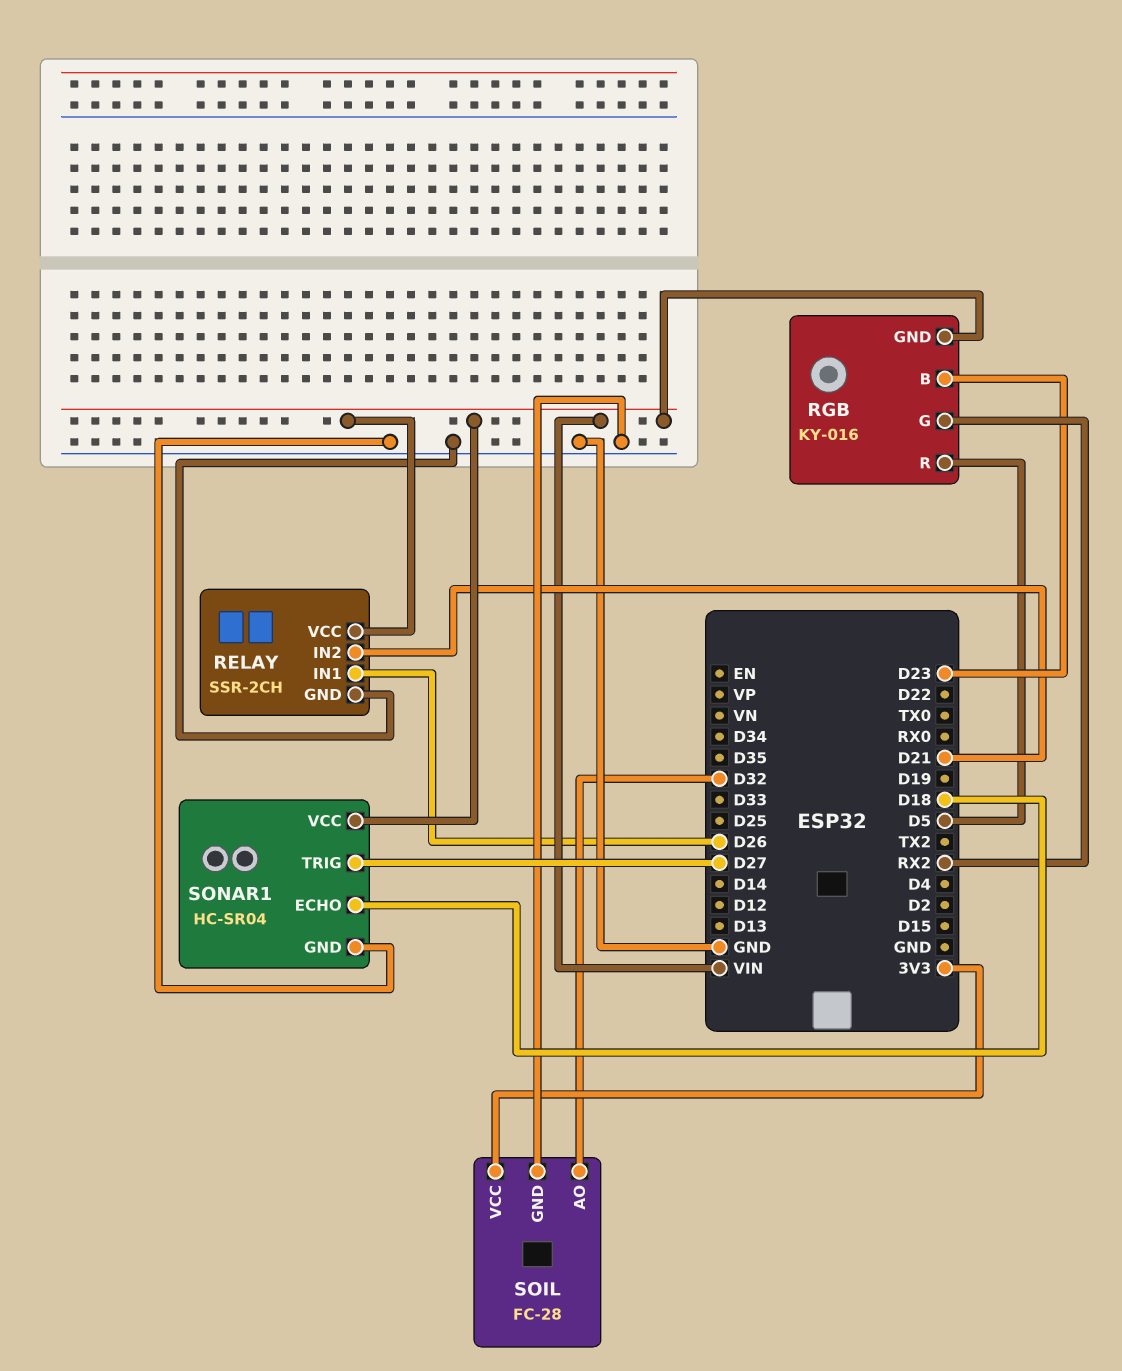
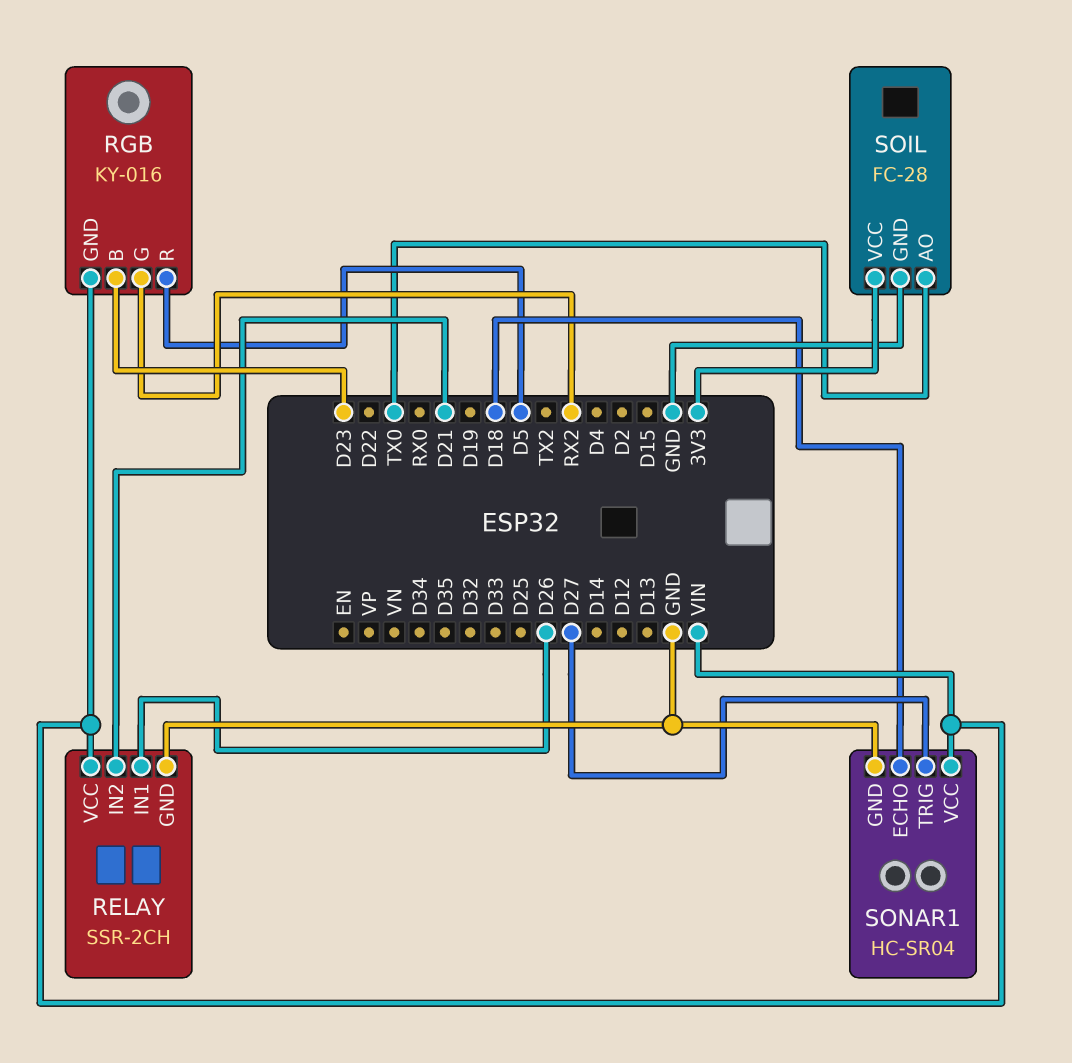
SOIL pin AO: D32 -> TX0

